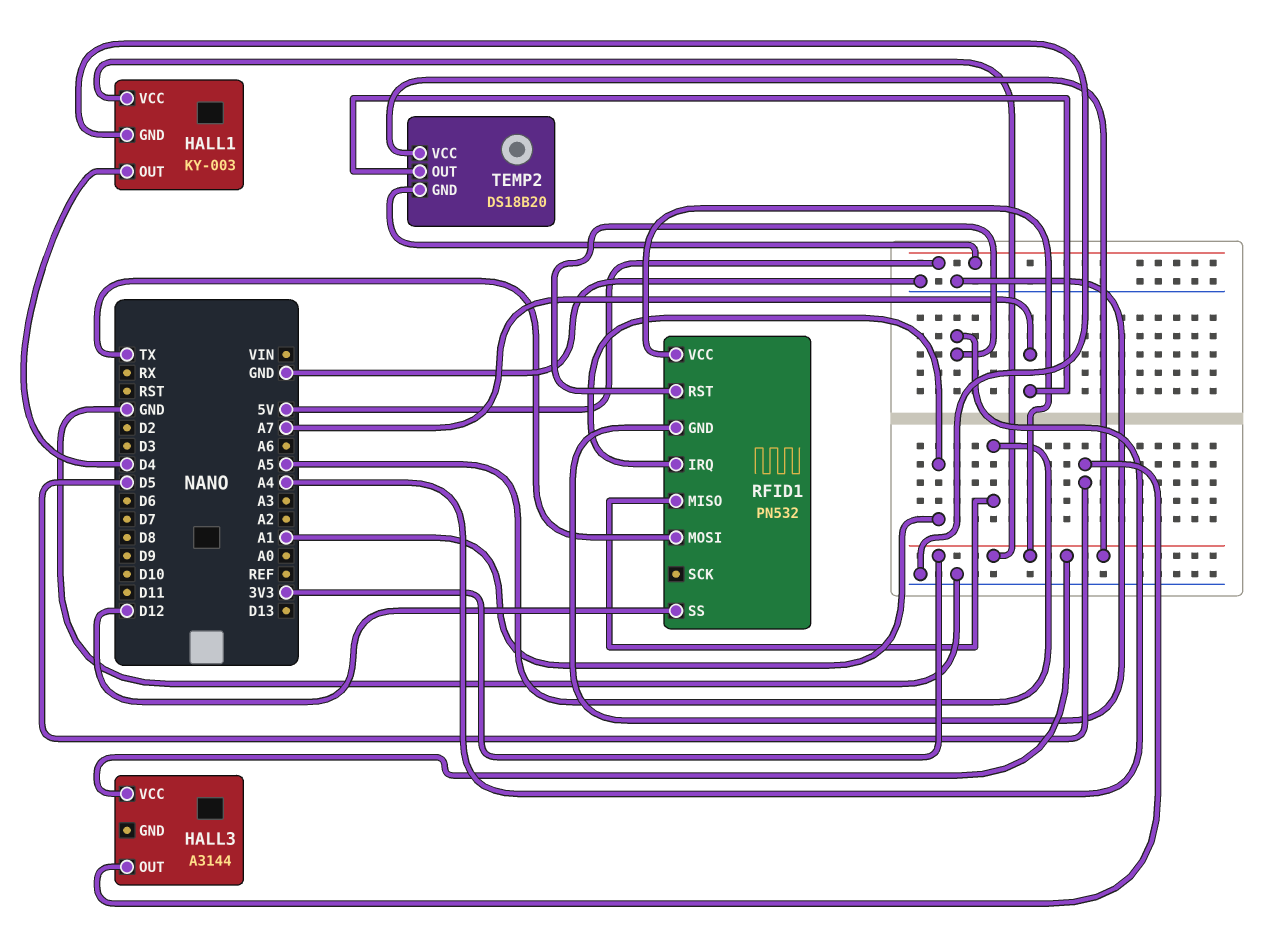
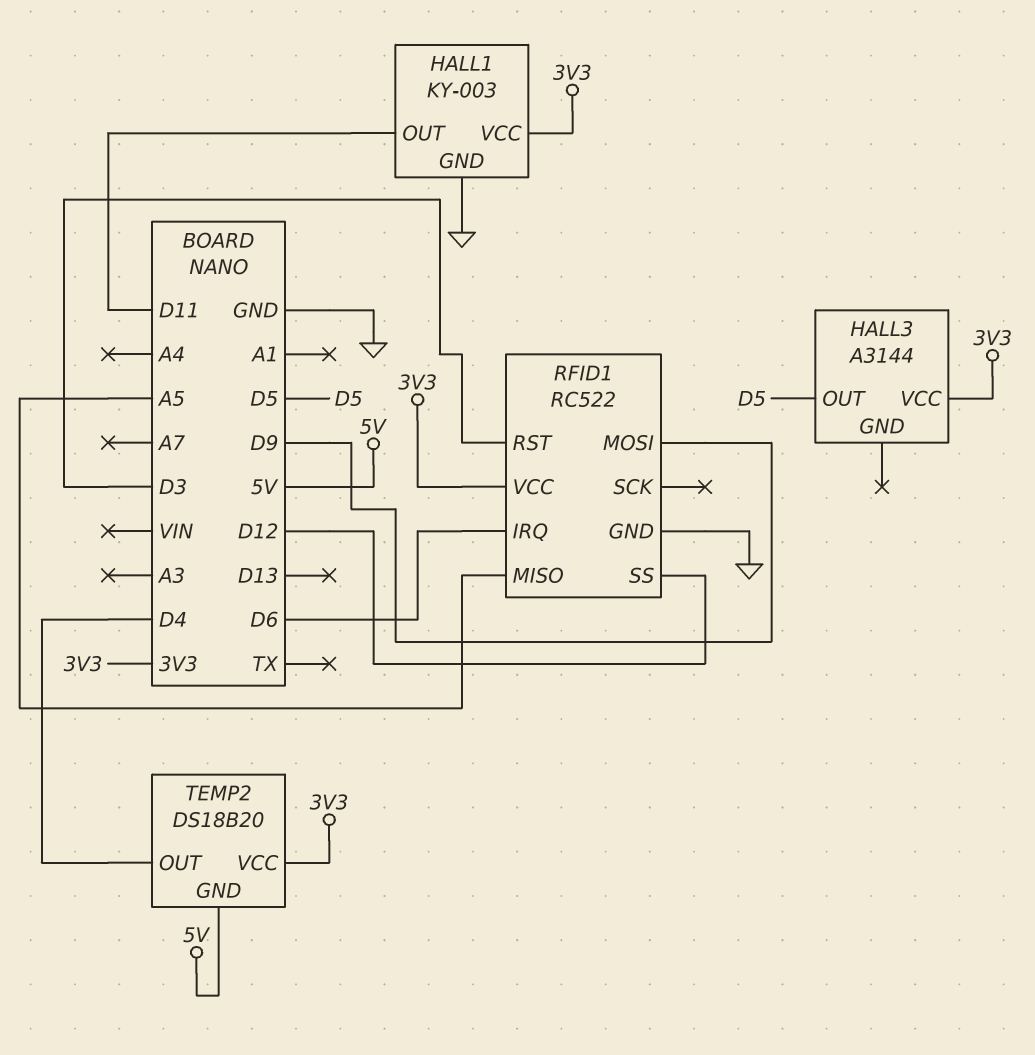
HALL1 pin OUT: D4 -> D11
RFID1: PN532 -> RC522
RFID1 pin IRQ: A1 -> D6
RFID1 pin MOSI: TX -> D9
RFID1 pin RST: A4 -> D3
TEMP2 pin OUT: A7 -> D4

